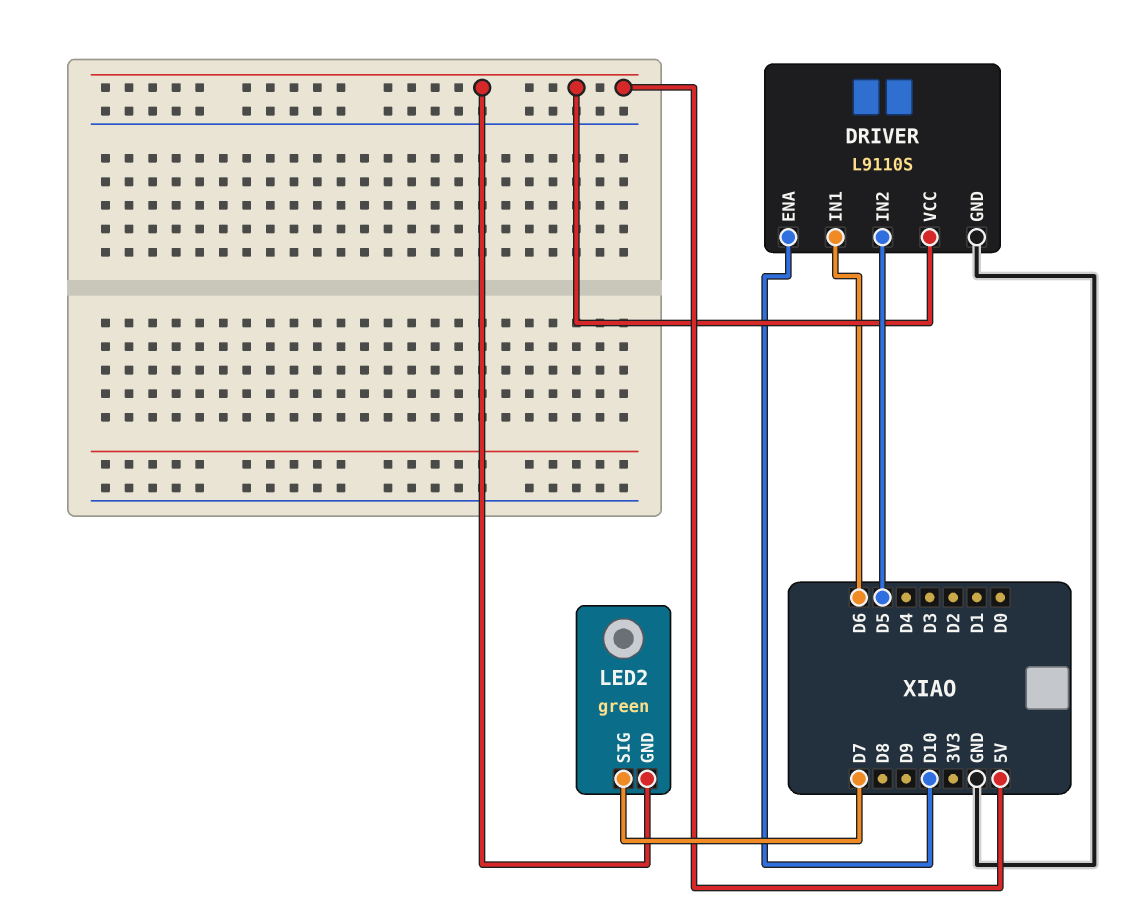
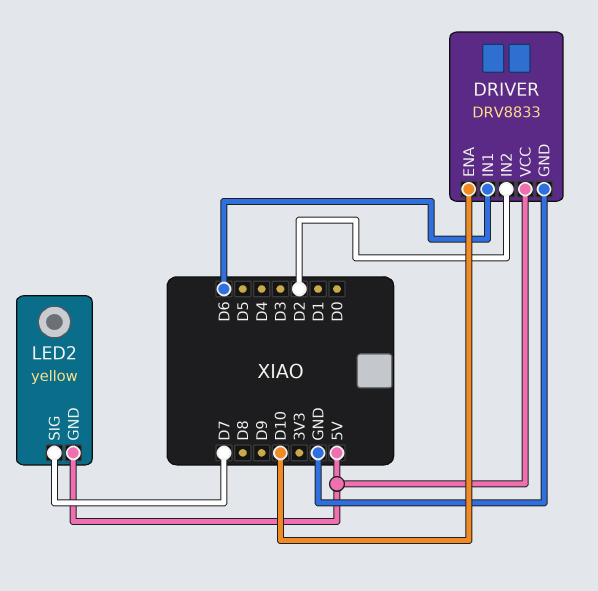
DRIVER: L9110S -> DRV8833
DRIVER pin IN2: D5 -> D2
LED2: green -> yellow

